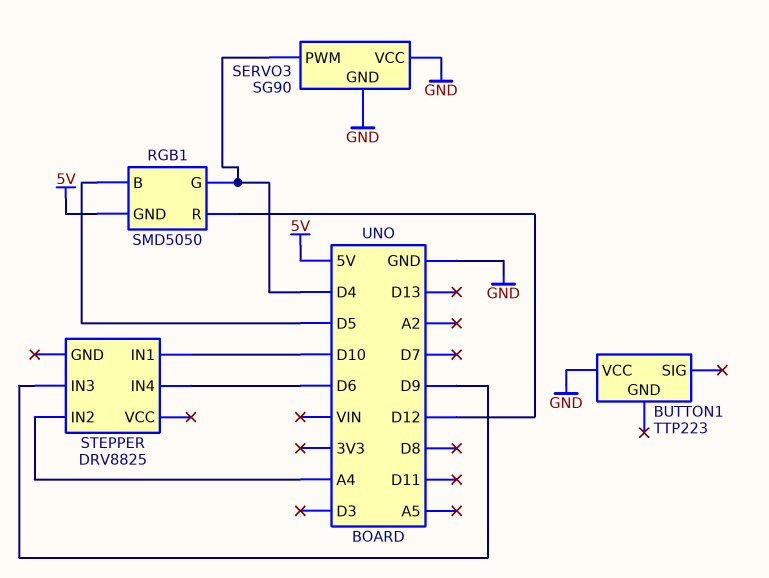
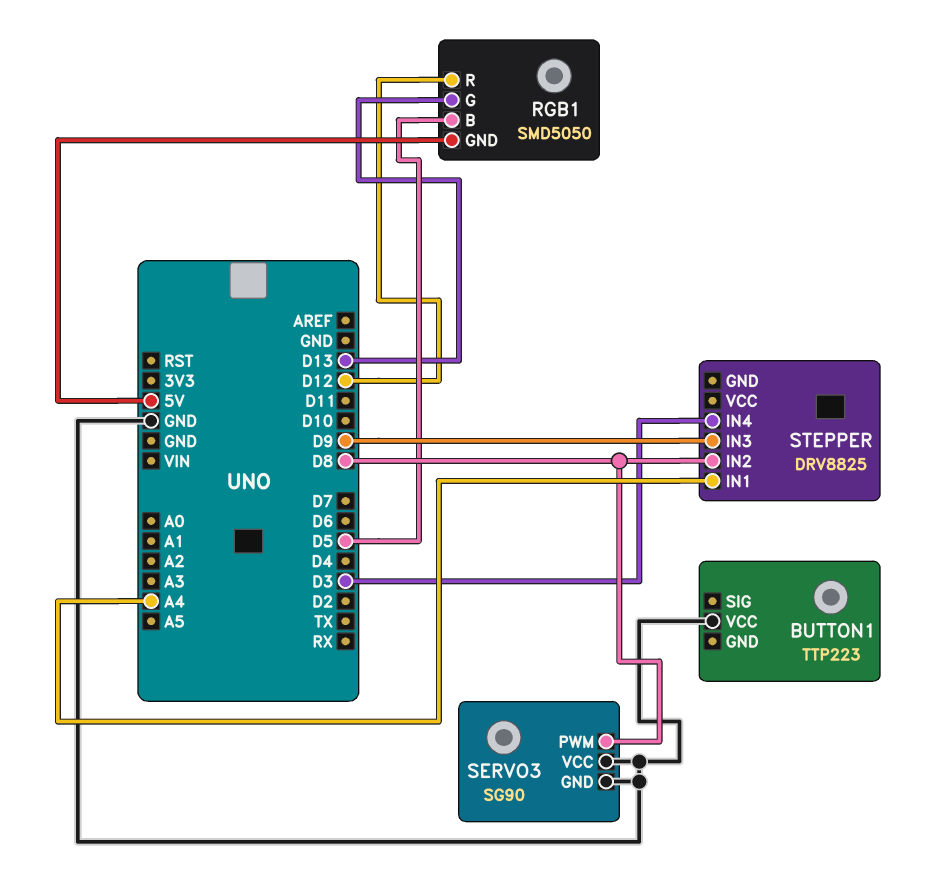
RGB1 pin G: D4 -> D13
SERVO3 pin PWM: D4 -> D8
STEPPER pin IN1: D10 -> A4
STEPPER pin IN2: A4 -> D8
STEPPER pin IN4: D6 -> D3

